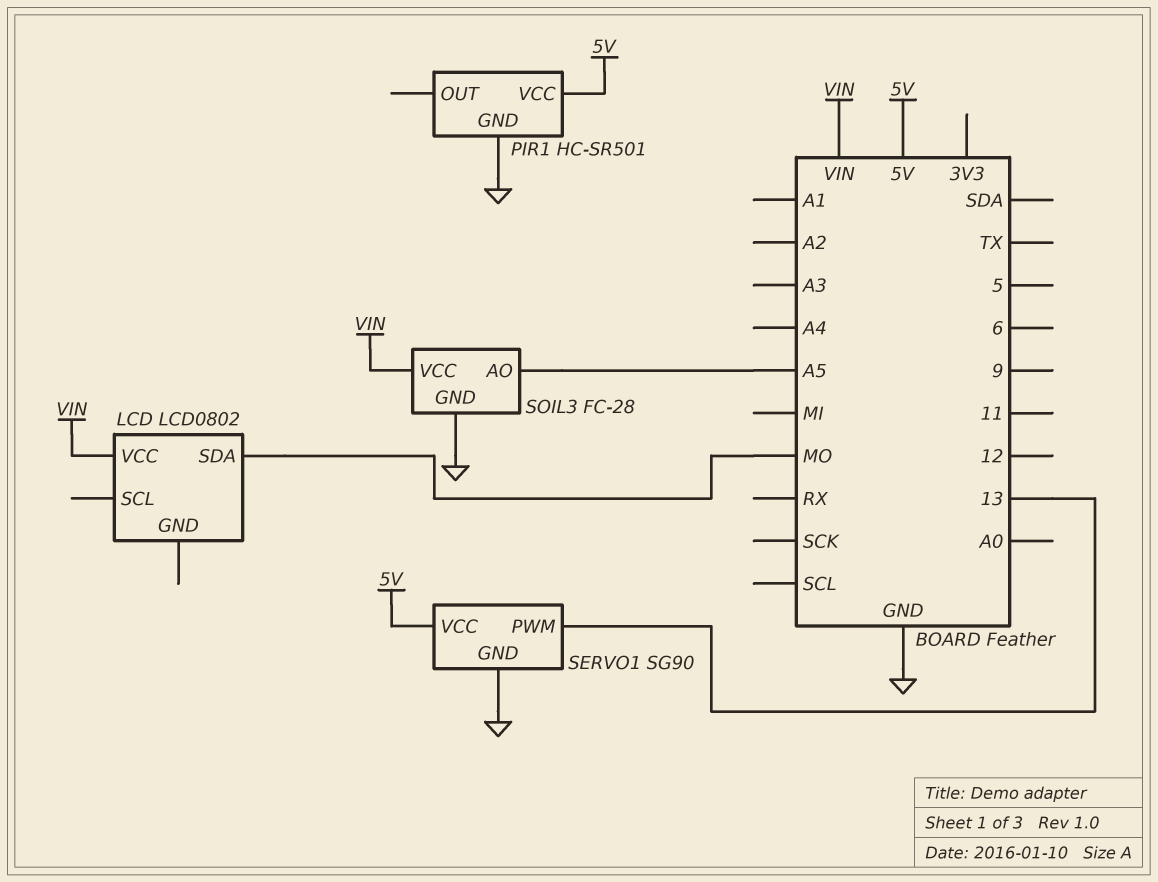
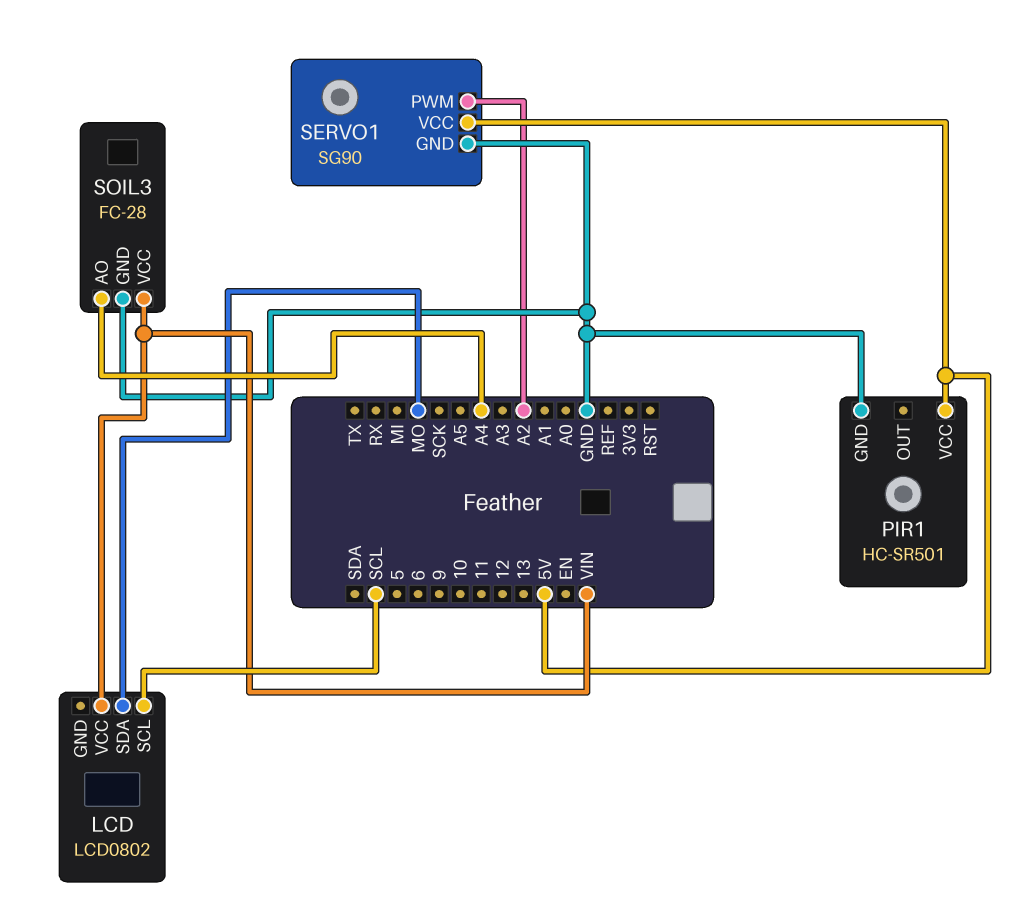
LCD pin SCL: none -> SCL
SERVO1 pin PWM: 13 -> A2
SOIL3 pin AO: A5 -> A4

